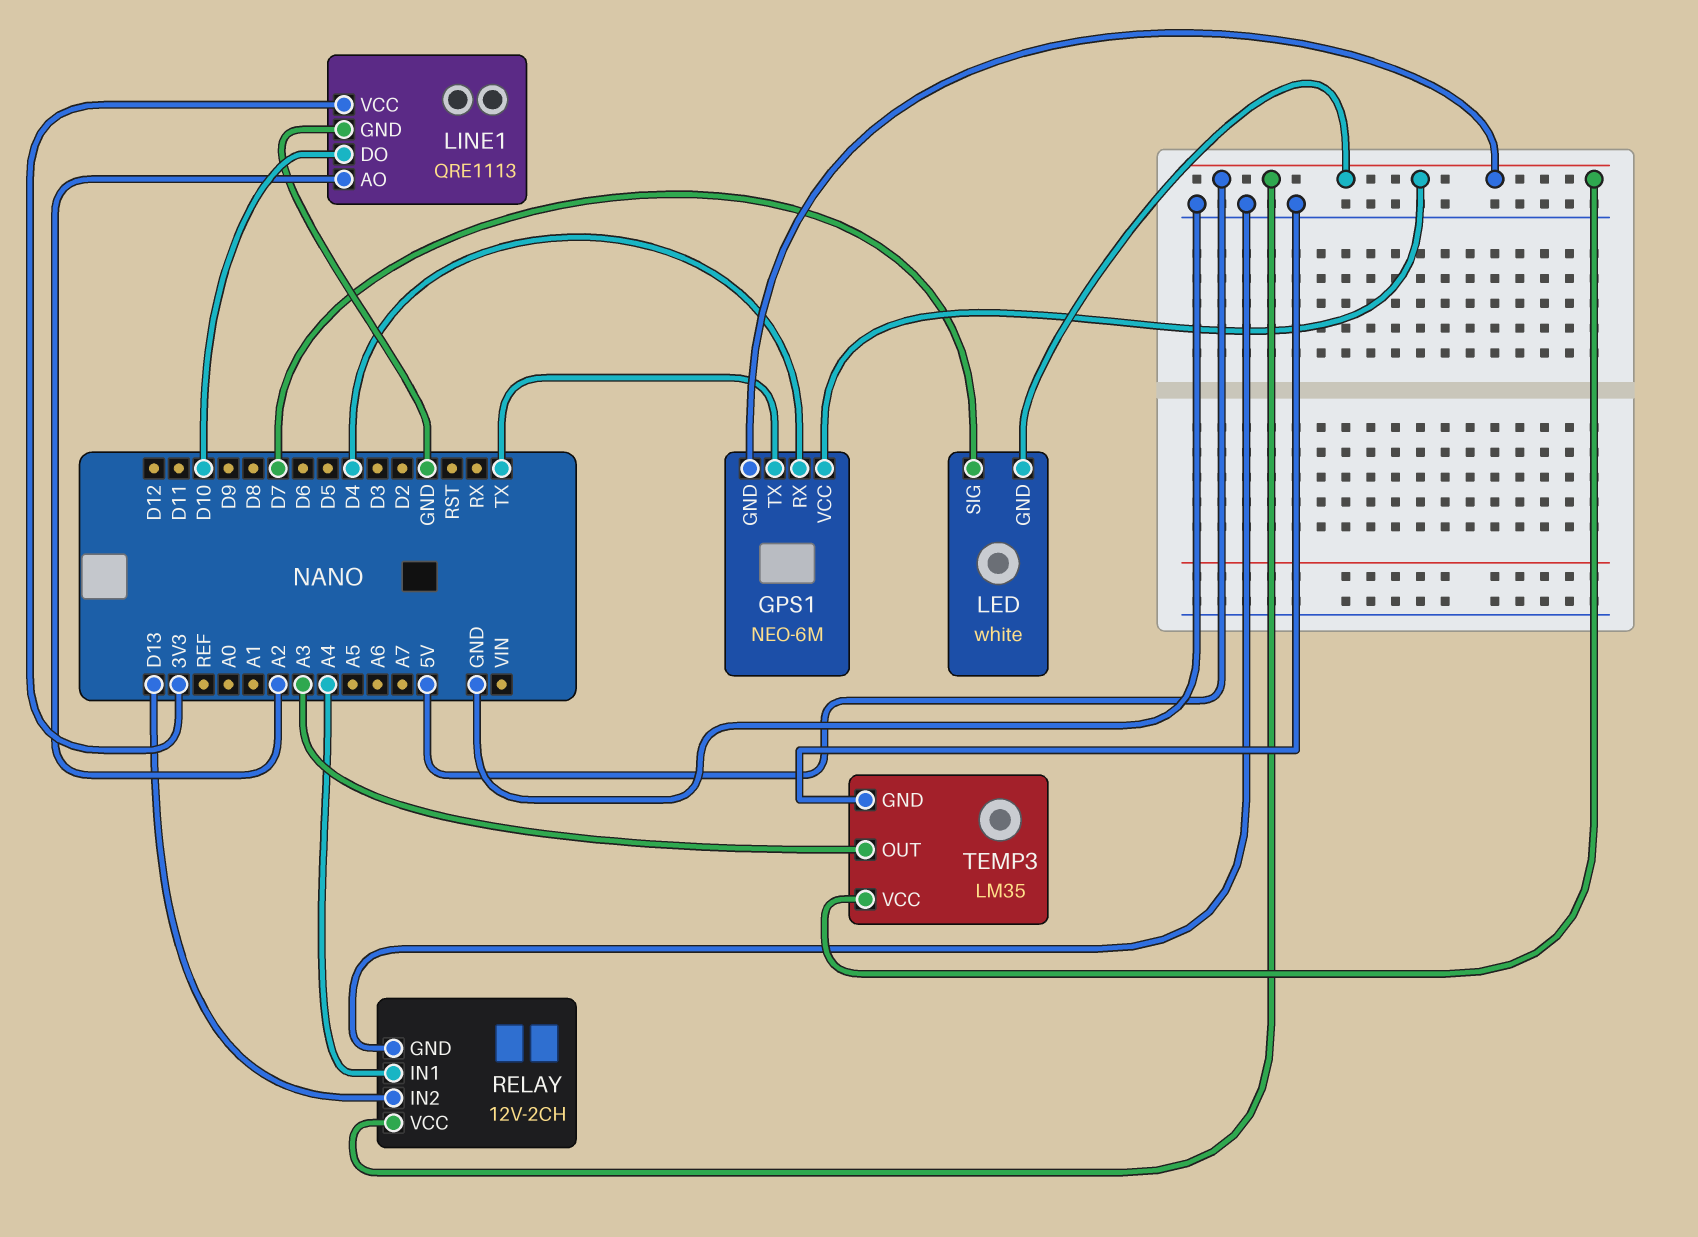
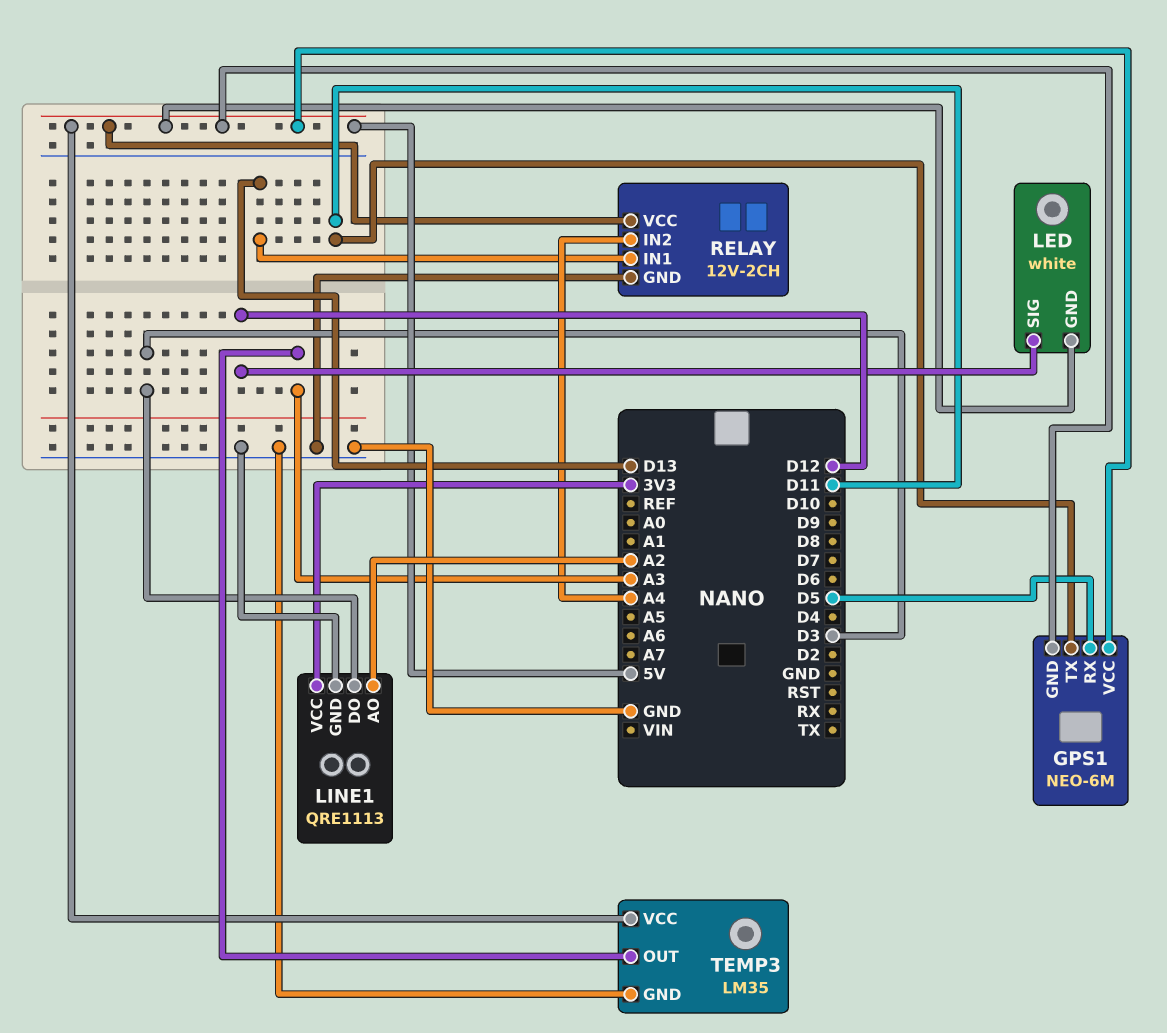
GPS1 pin RX: D4 -> D5
GPS1 pin TX: TX -> D11
LED pin SIG: D7 -> D12
LINE1 pin DO: D10 -> D3
RELAY pin IN1: A4 -> D13
RELAY pin IN2: D13 -> A4

